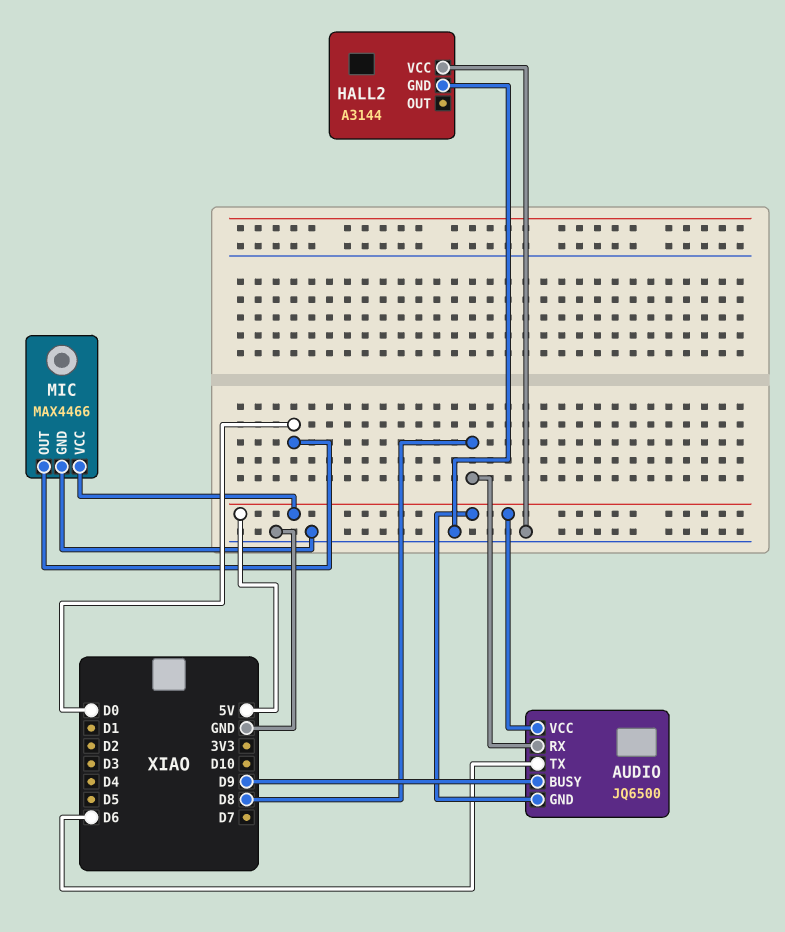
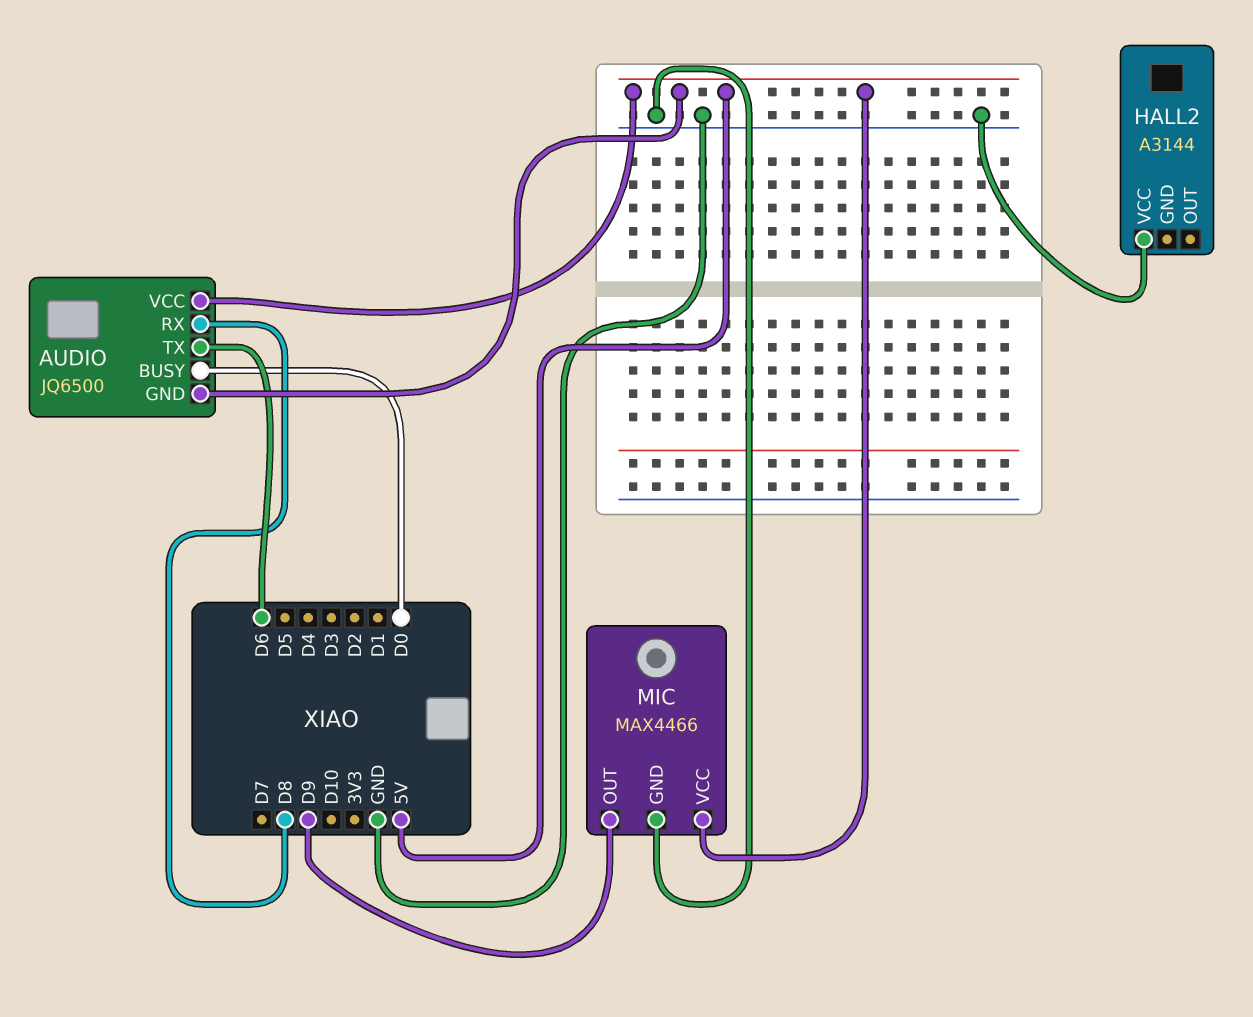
AUDIO pin BUSY: D9 -> D0
HALL2 pin GND: GND -> none
MIC pin OUT: D0 -> D9

